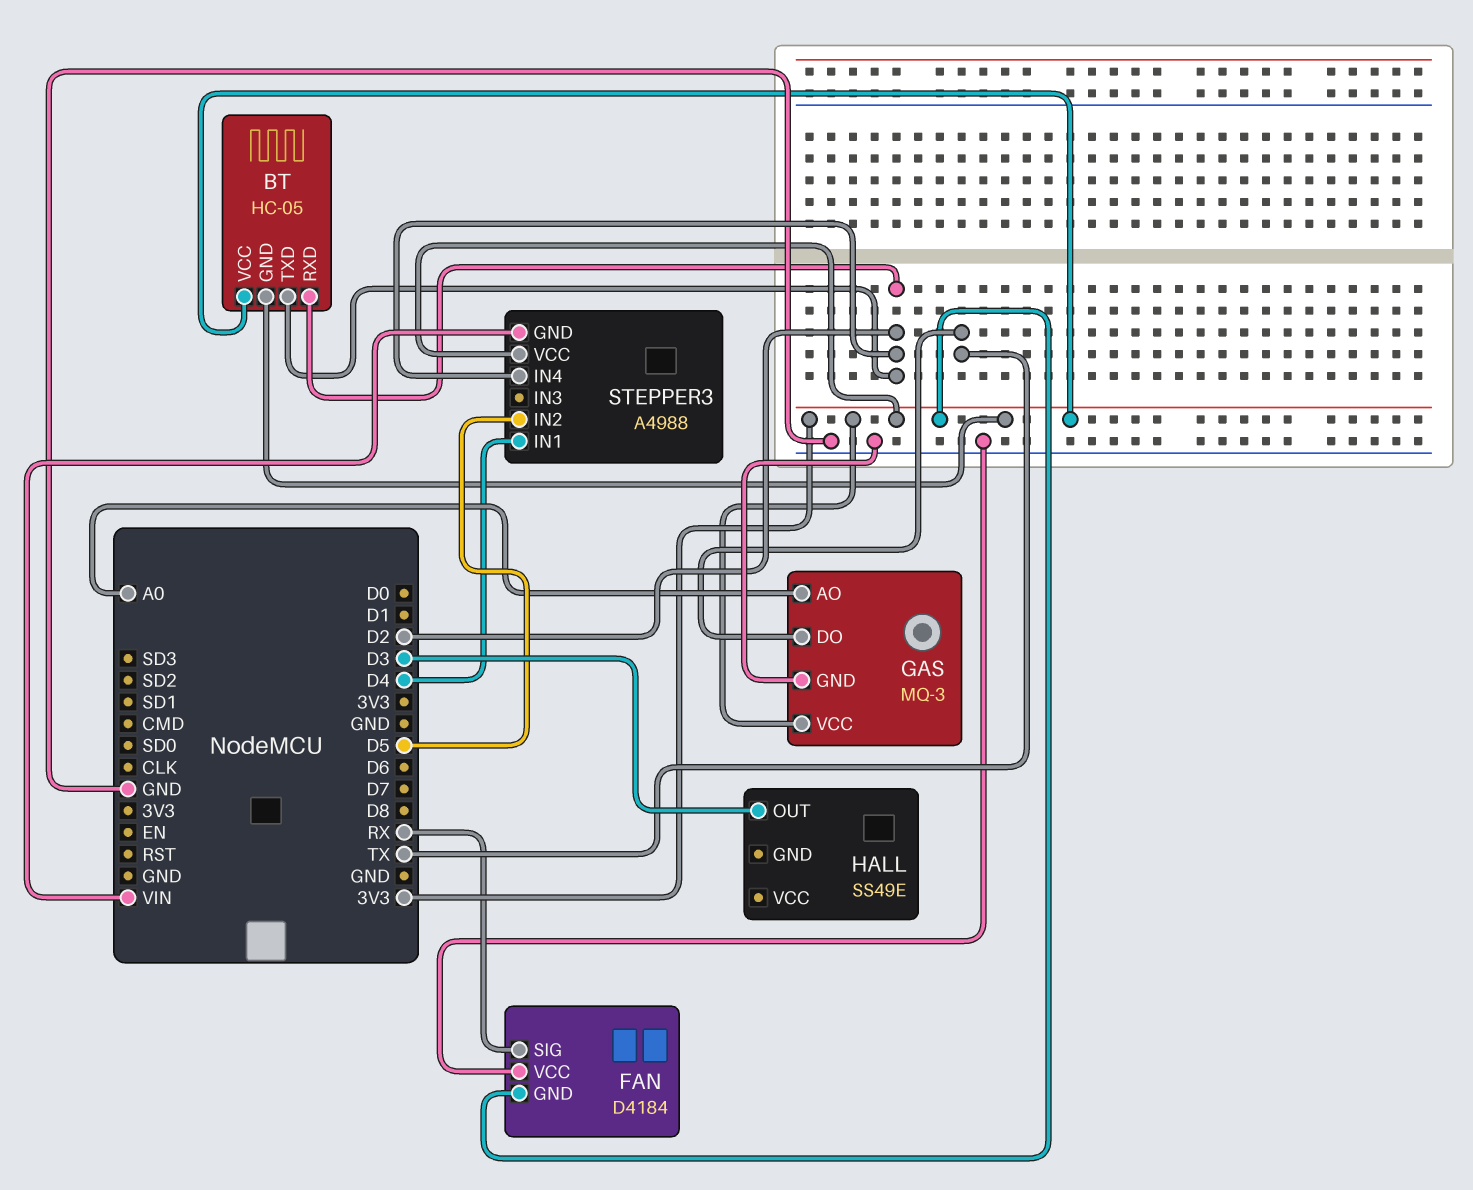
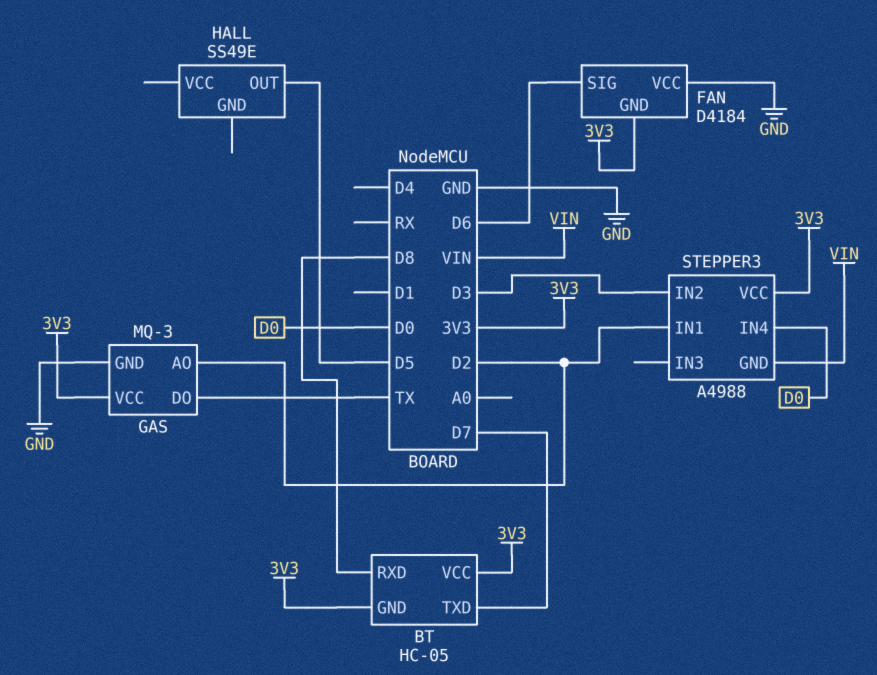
BT pin RXD: D2 -> D8
BT pin TXD: D2 -> D7
FAN pin SIG: RX -> D6
GAS pin AO: A0 -> D2
HALL pin OUT: D3 -> D5
STEPPER3 pin IN1: D4 -> D2
STEPPER3 pin IN2: D5 -> D3
STEPPER3 pin IN4: D2 -> D0

